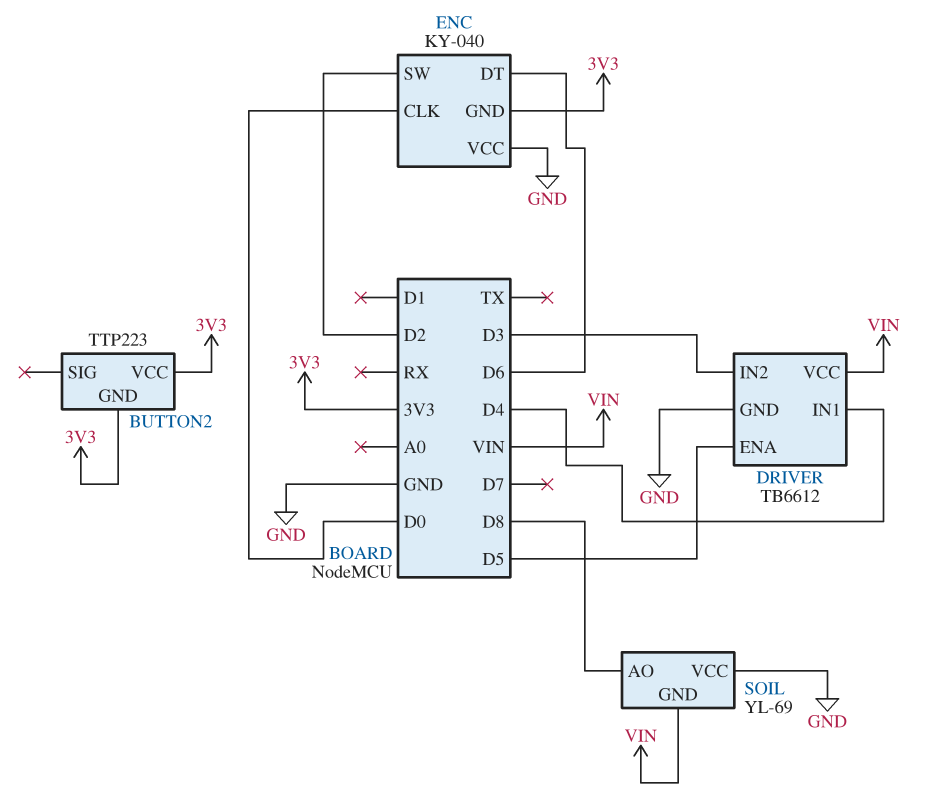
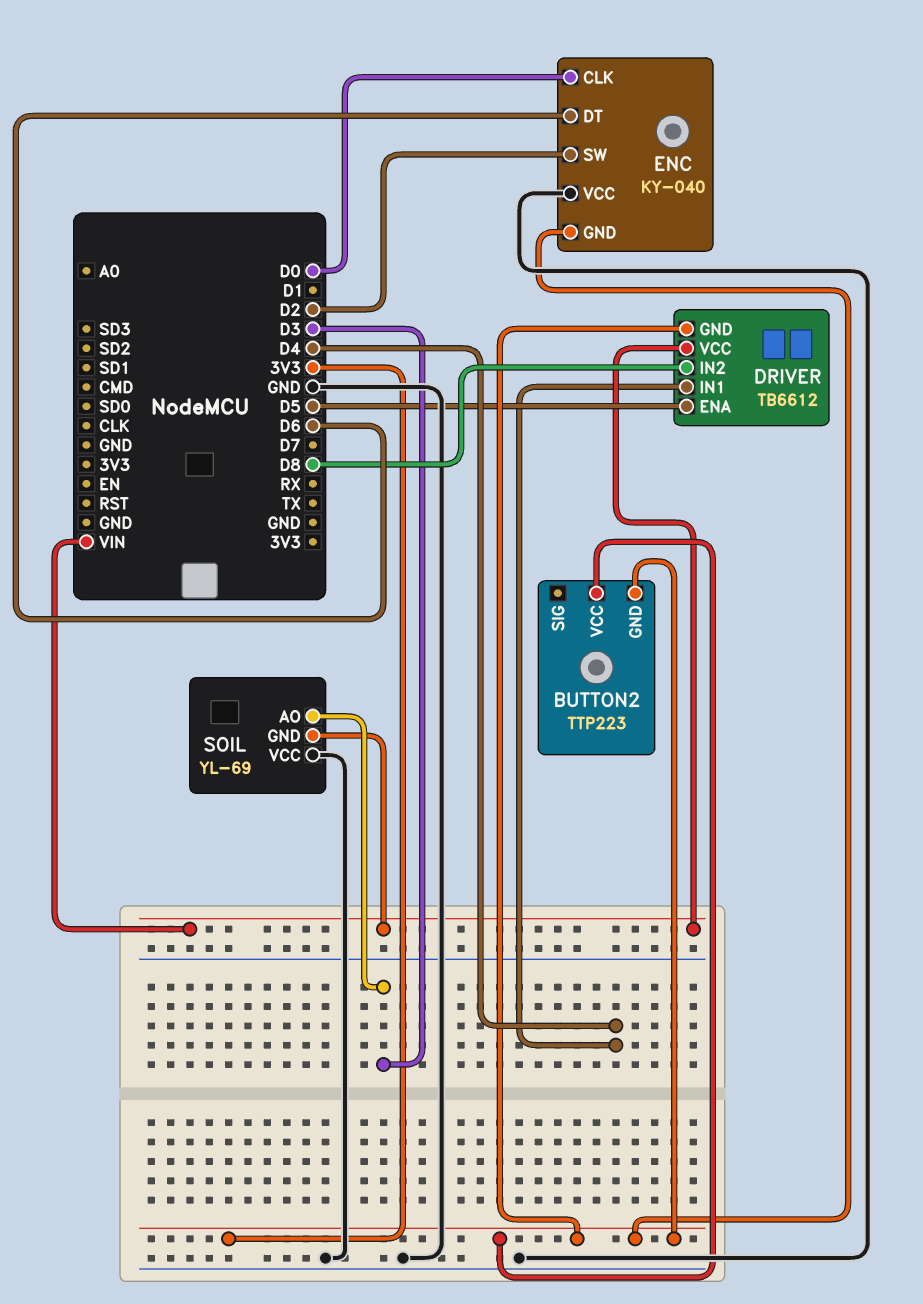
DRIVER pin GND: GND -> 3V3
DRIVER pin IN2: D3 -> D8
SOIL pin AO: D8 -> D3

